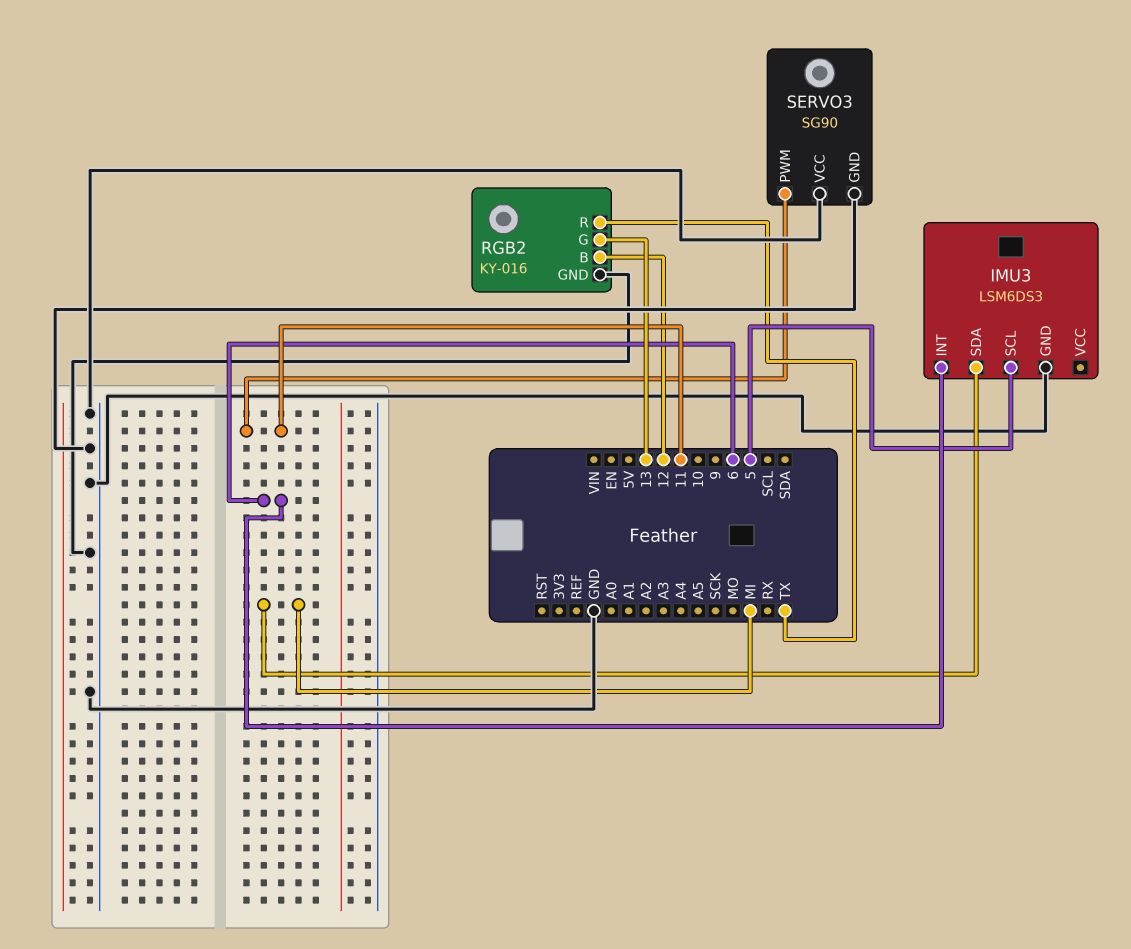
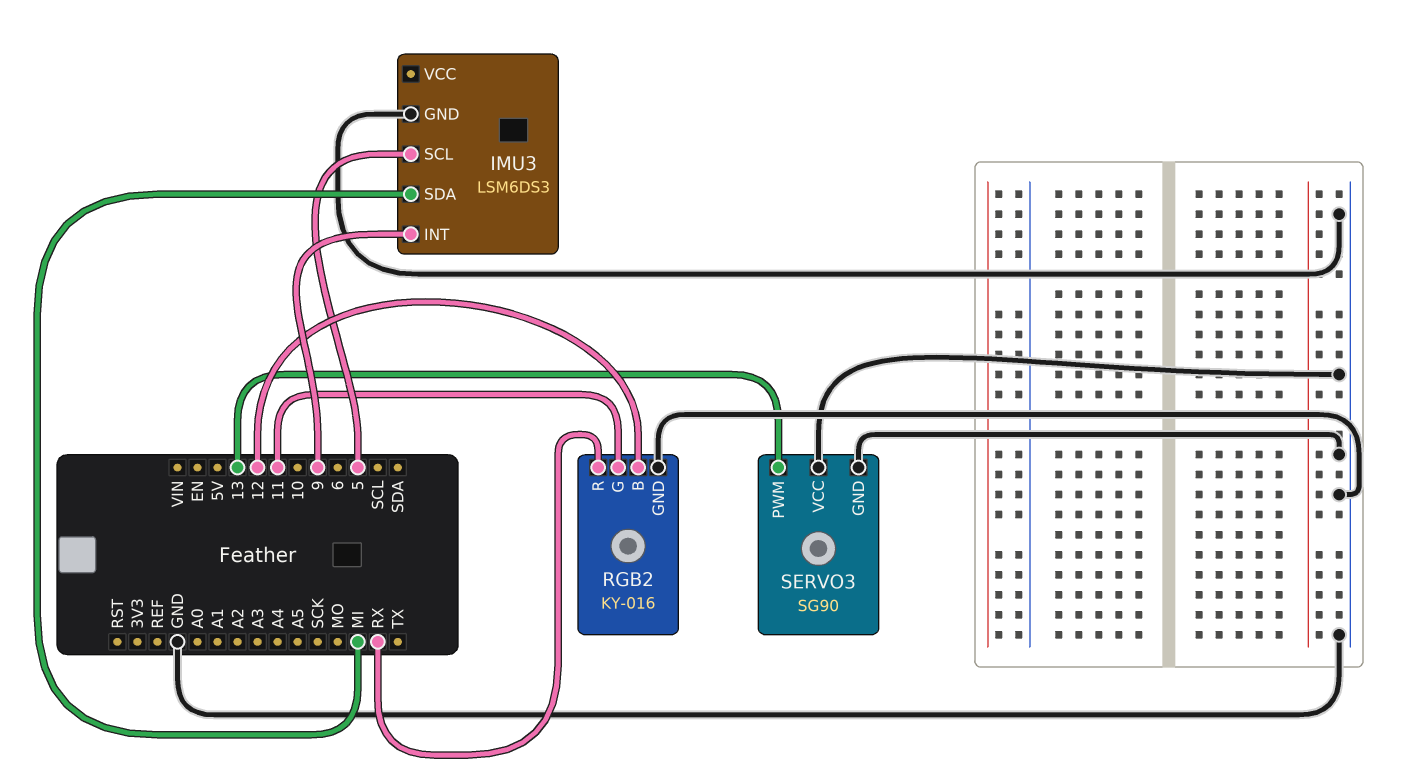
IMU3 pin INT: 6 -> 9
RGB2 pin G: 13 -> 11
RGB2 pin R: TX -> RX
SERVO3 pin PWM: 11 -> 13

